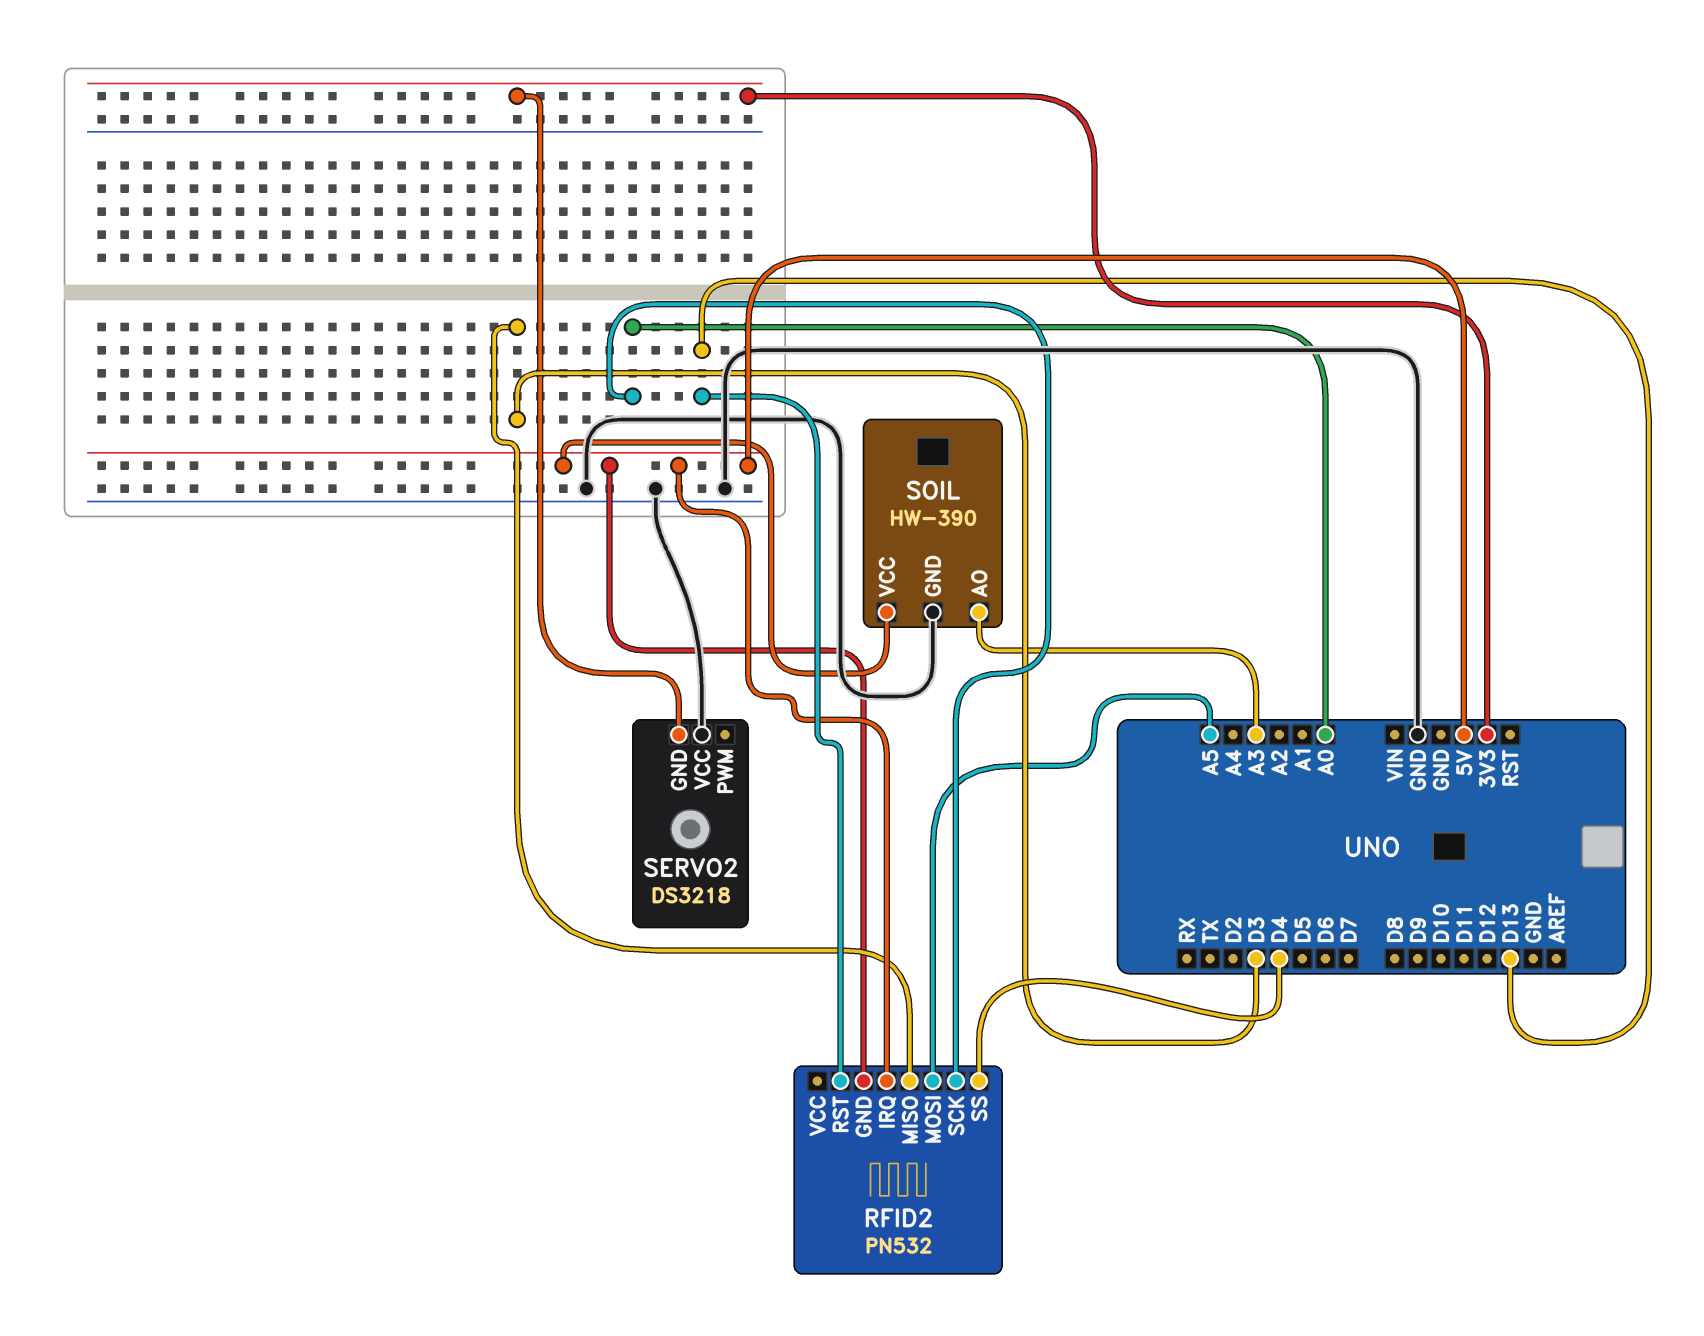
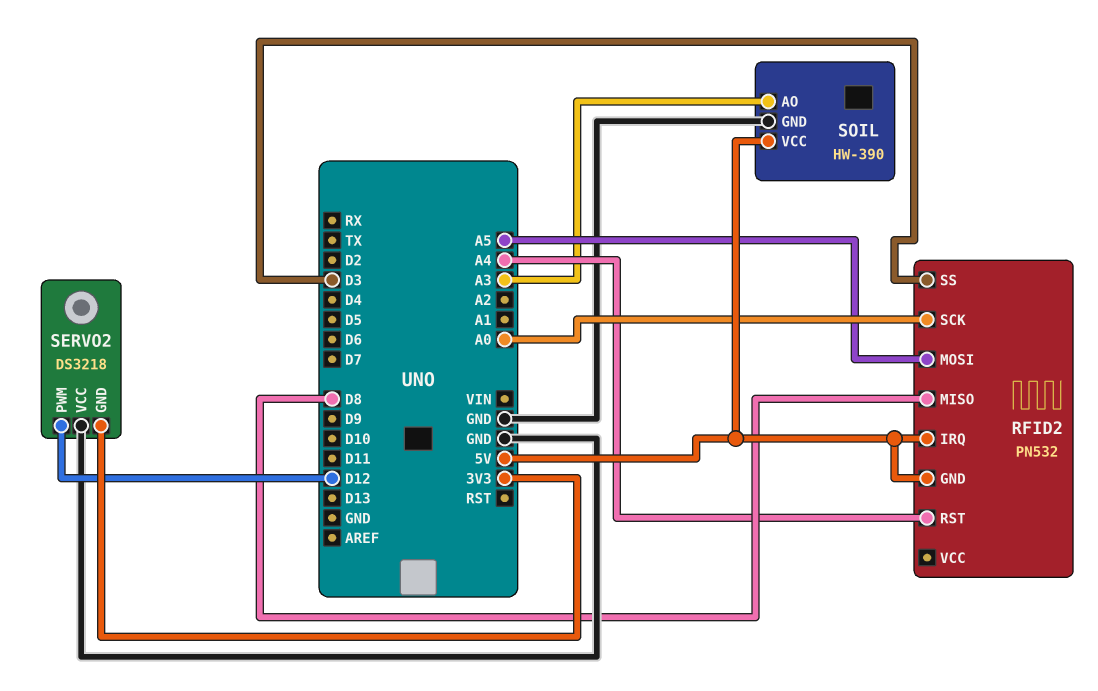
RFID2 pin MISO: D3 -> D8
RFID2 pin RST: D13 -> A4
RFID2 pin SS: D4 -> D3
SERVO2 pin PWM: none -> D12

